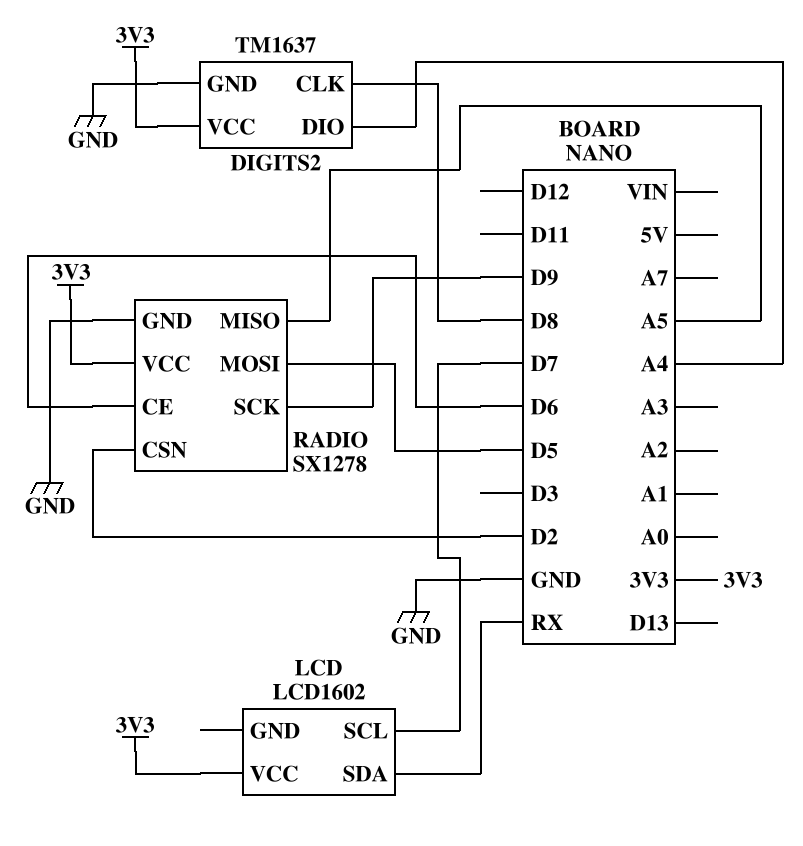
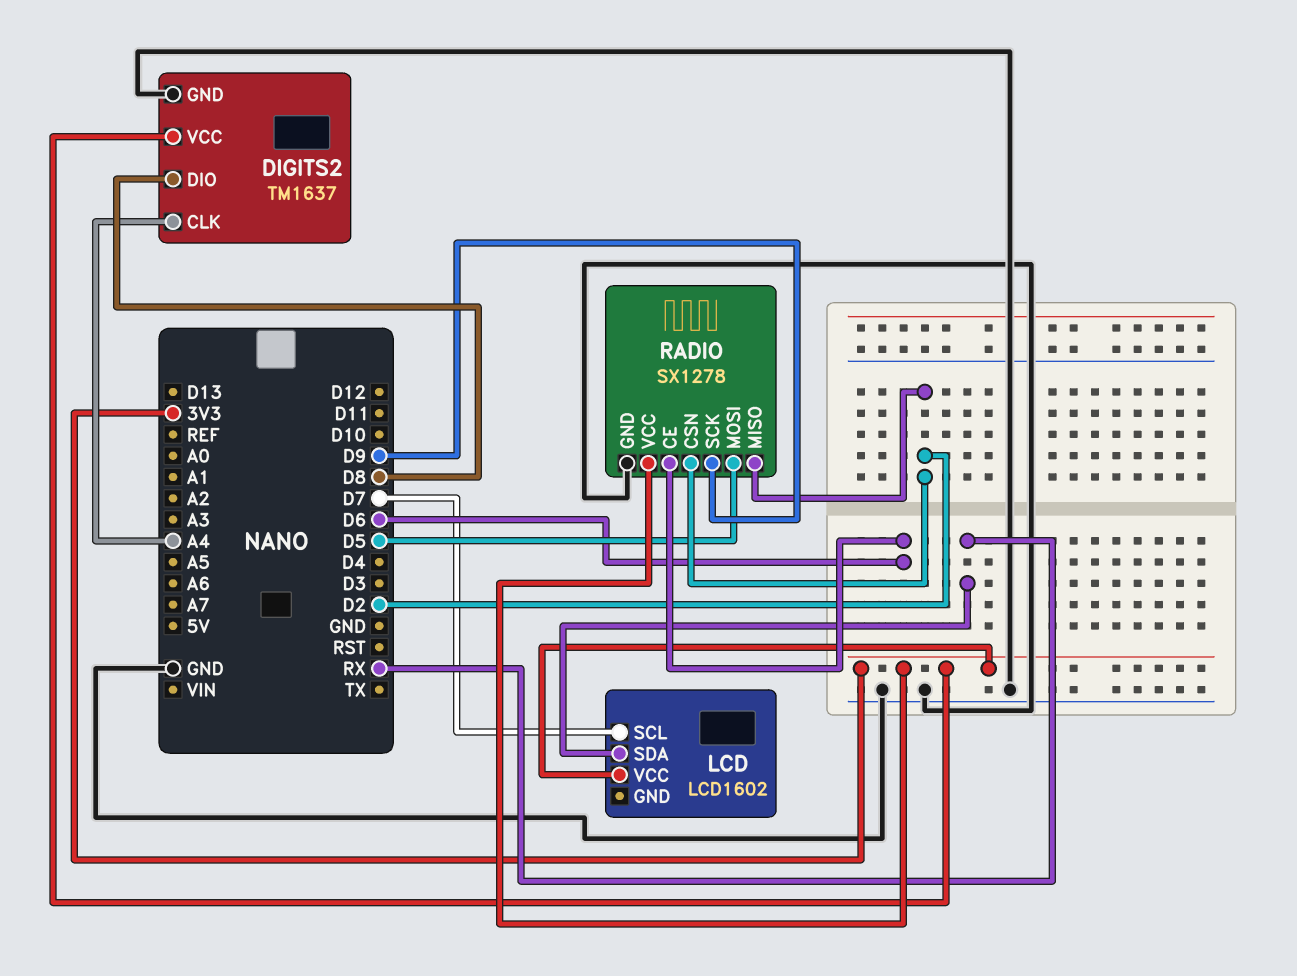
DIGITS2 pin CLK: D8 -> A4
DIGITS2 pin DIO: A4 -> D8
RADIO pin MISO: A5 -> D2

